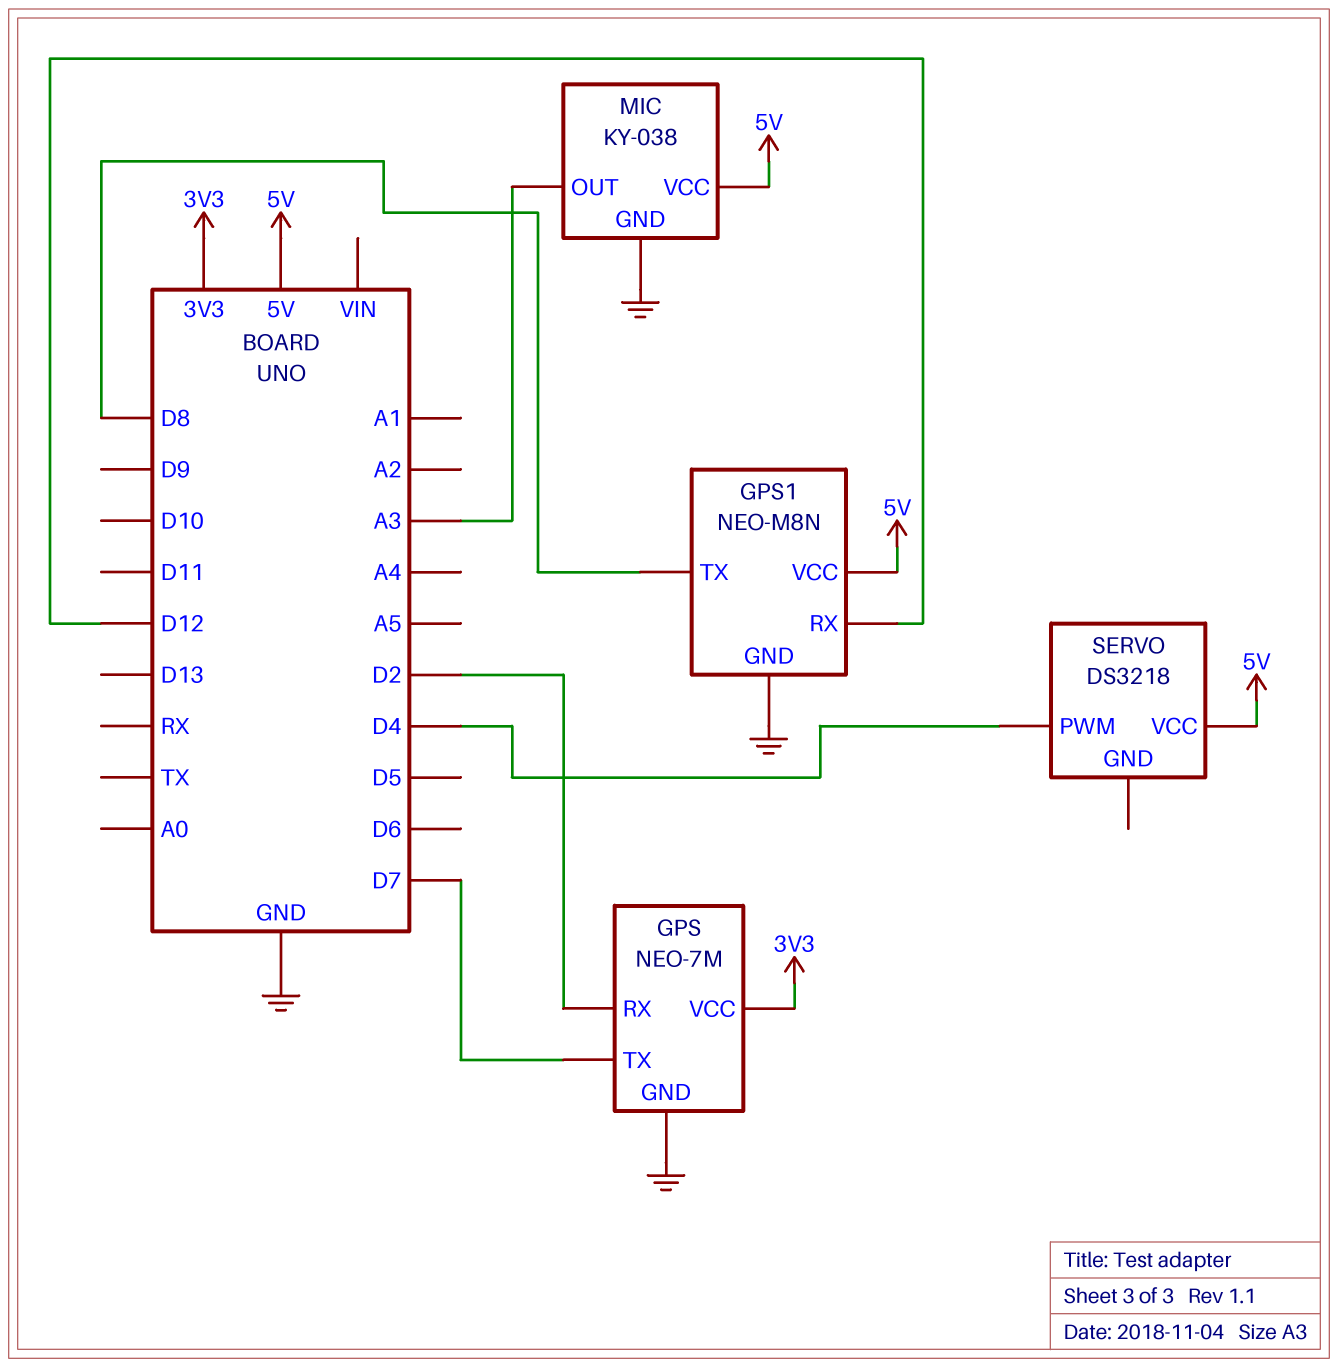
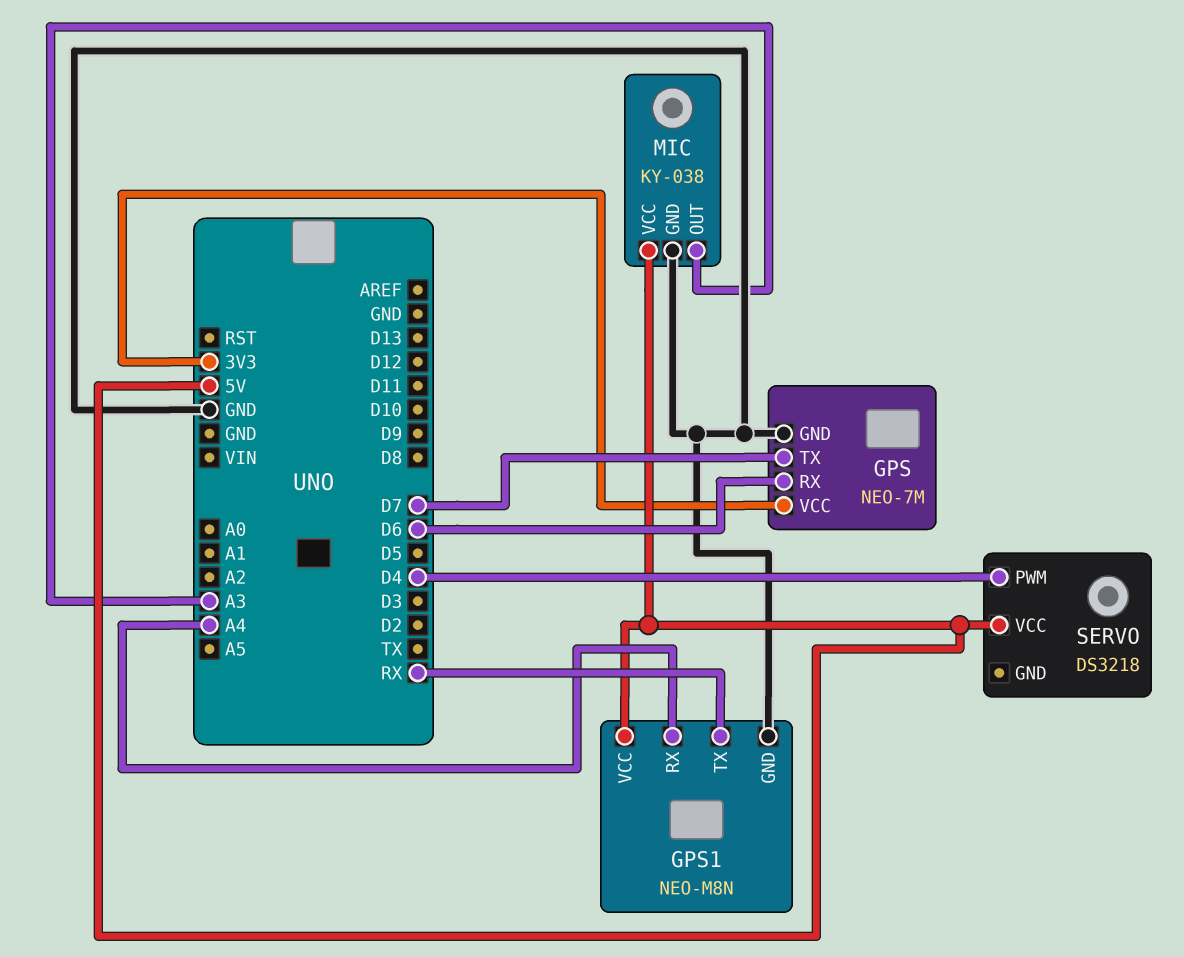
GPS pin RX: D2 -> D6
GPS1 pin RX: D12 -> A4
GPS1 pin TX: D8 -> RX

